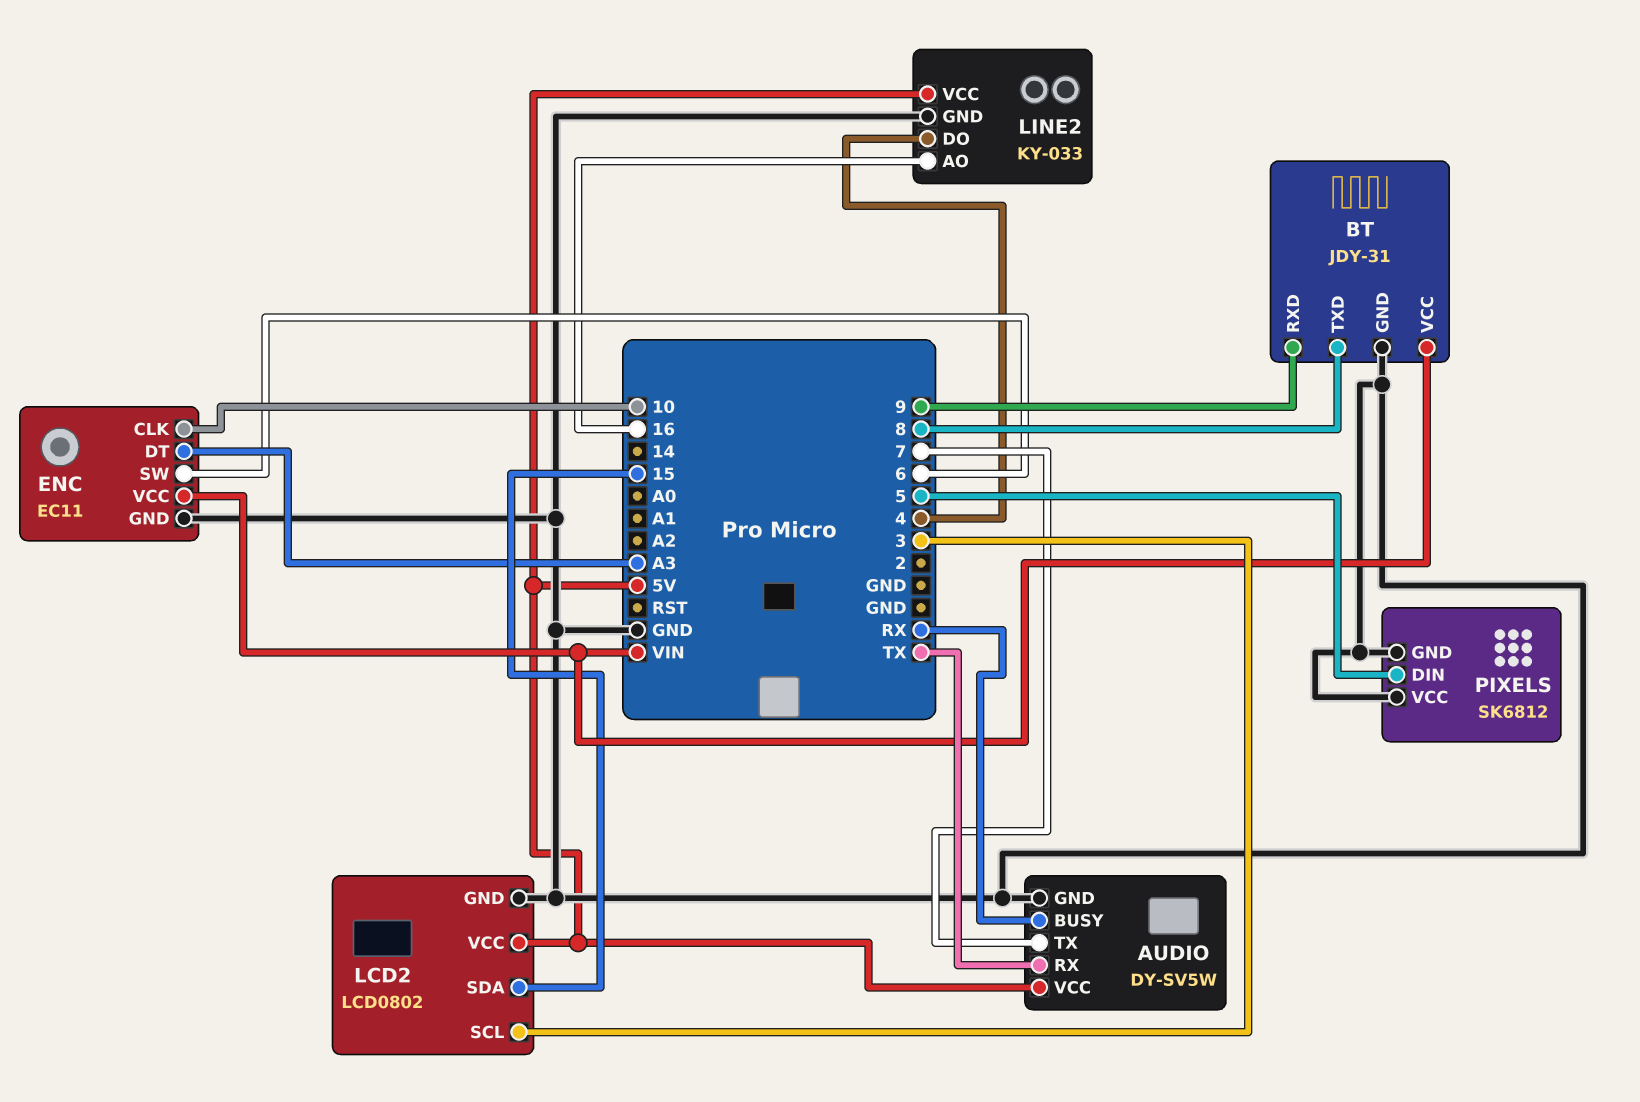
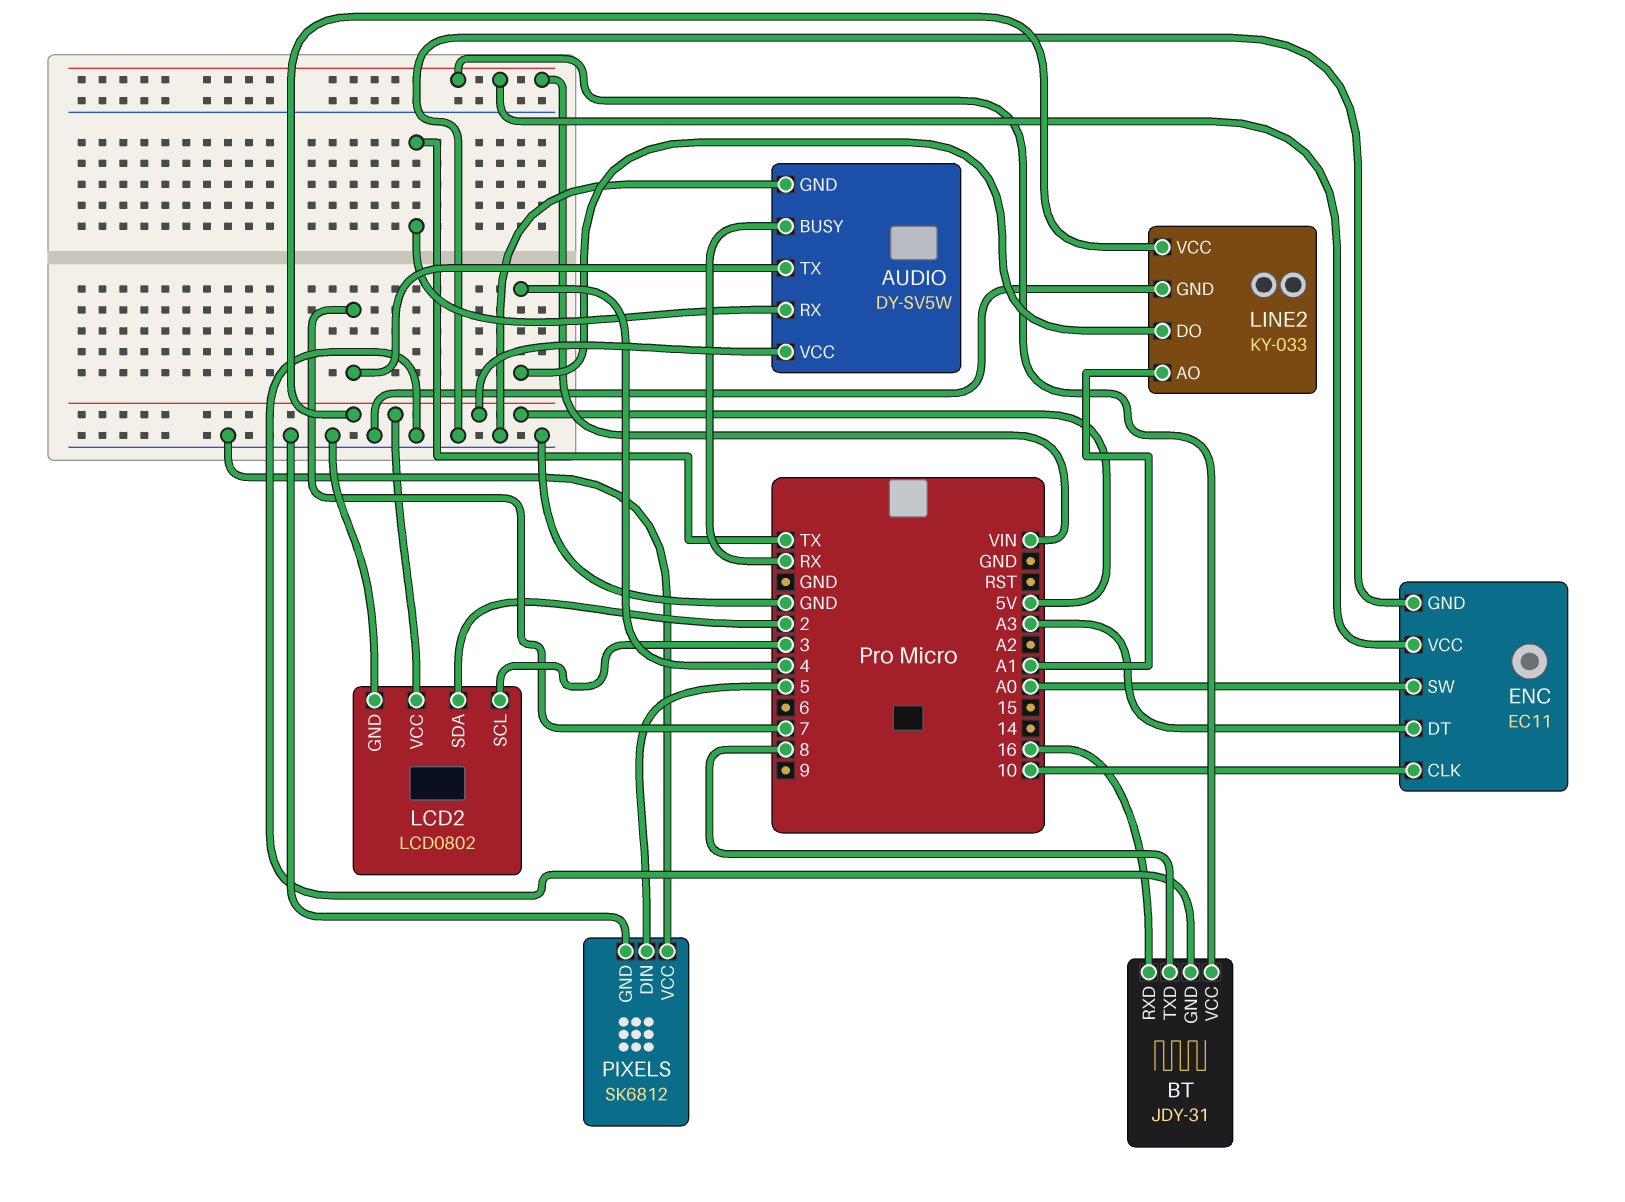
BT pin RXD: 9 -> 16
ENC pin SW: 6 -> A0
LCD2 pin SDA: 15 -> 2
LINE2 pin AO: 16 -> A1

